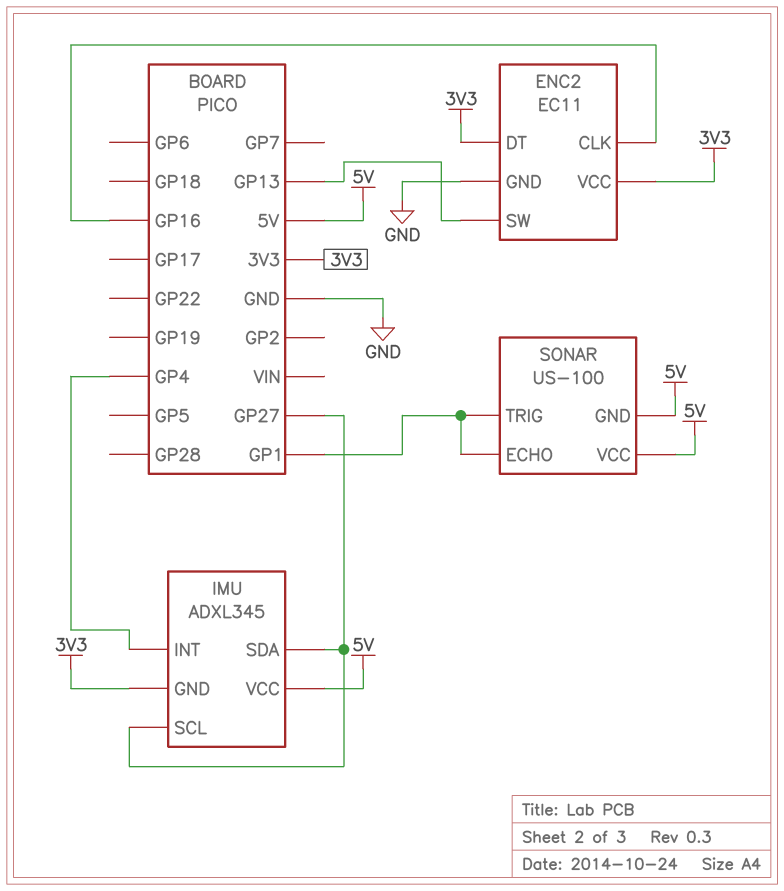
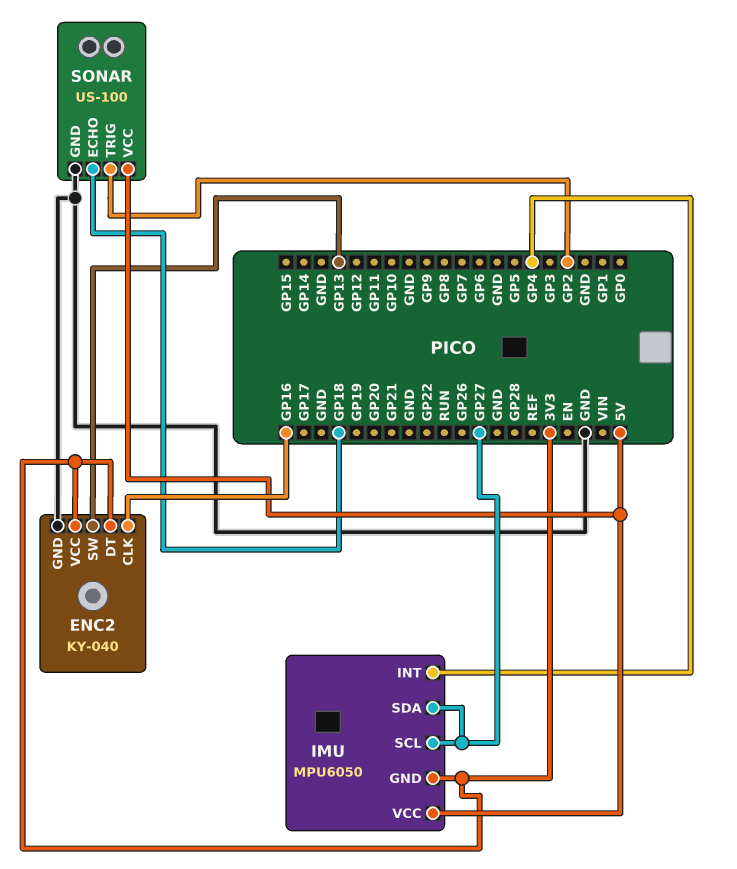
ENC2: EC11 -> KY-040
IMU: ADXL345 -> MPU6050
SONAR pin ECHO: GP1 -> GP18
SONAR pin GND: 5V -> GND
SONAR pin TRIG: GP1 -> GP2

